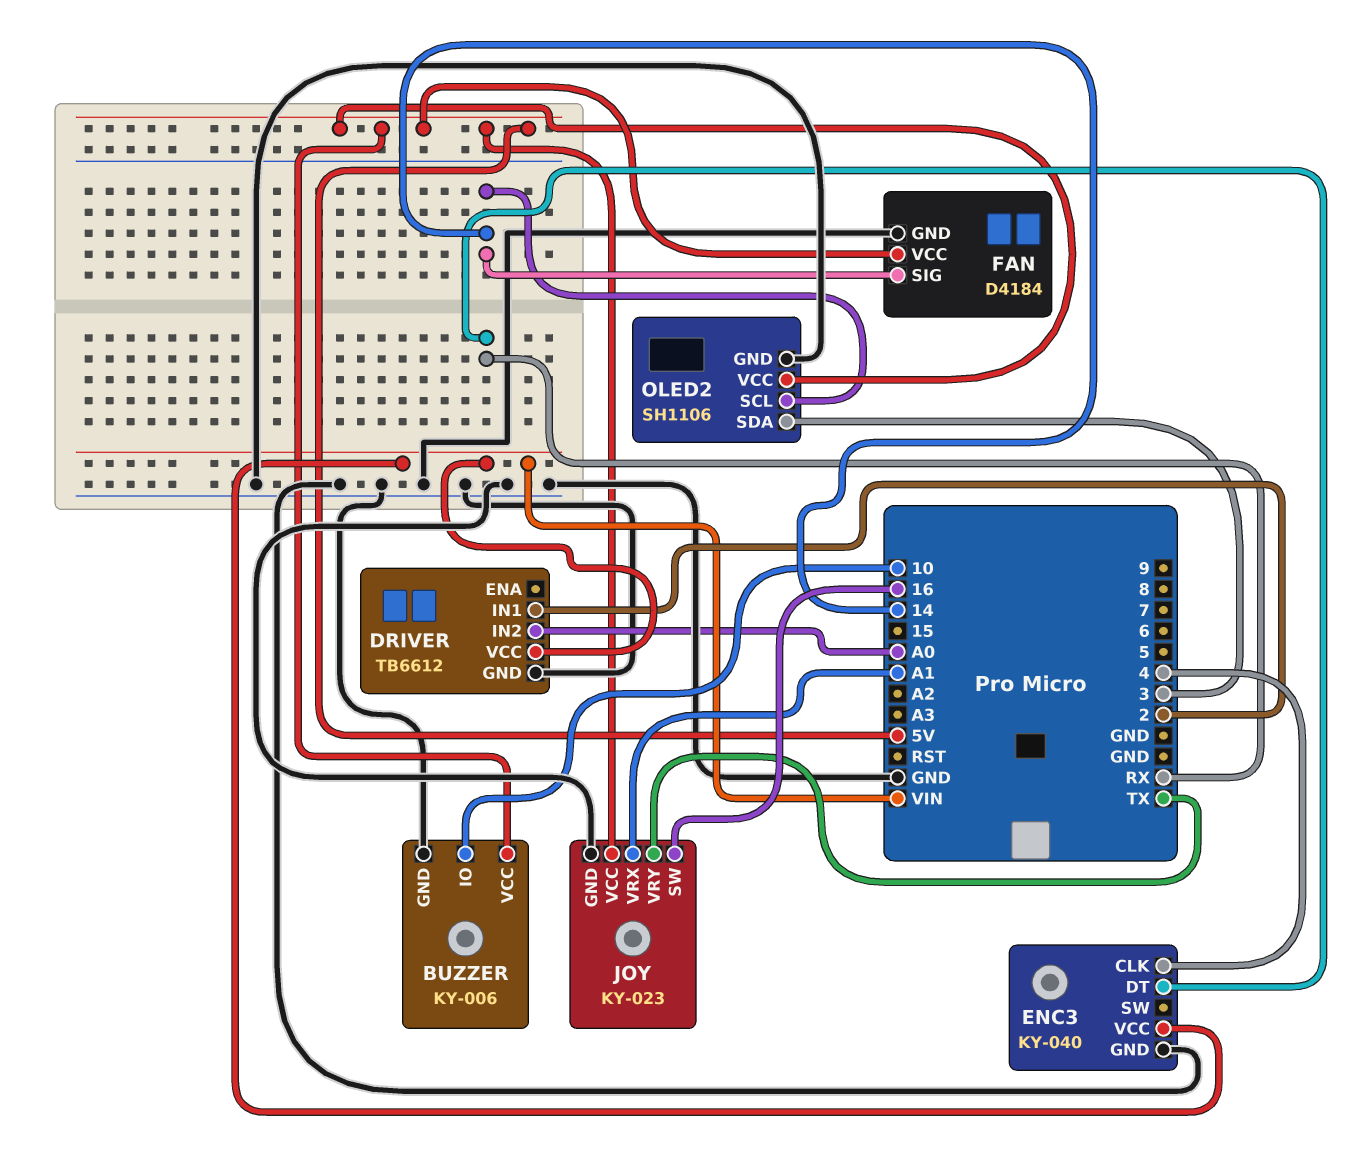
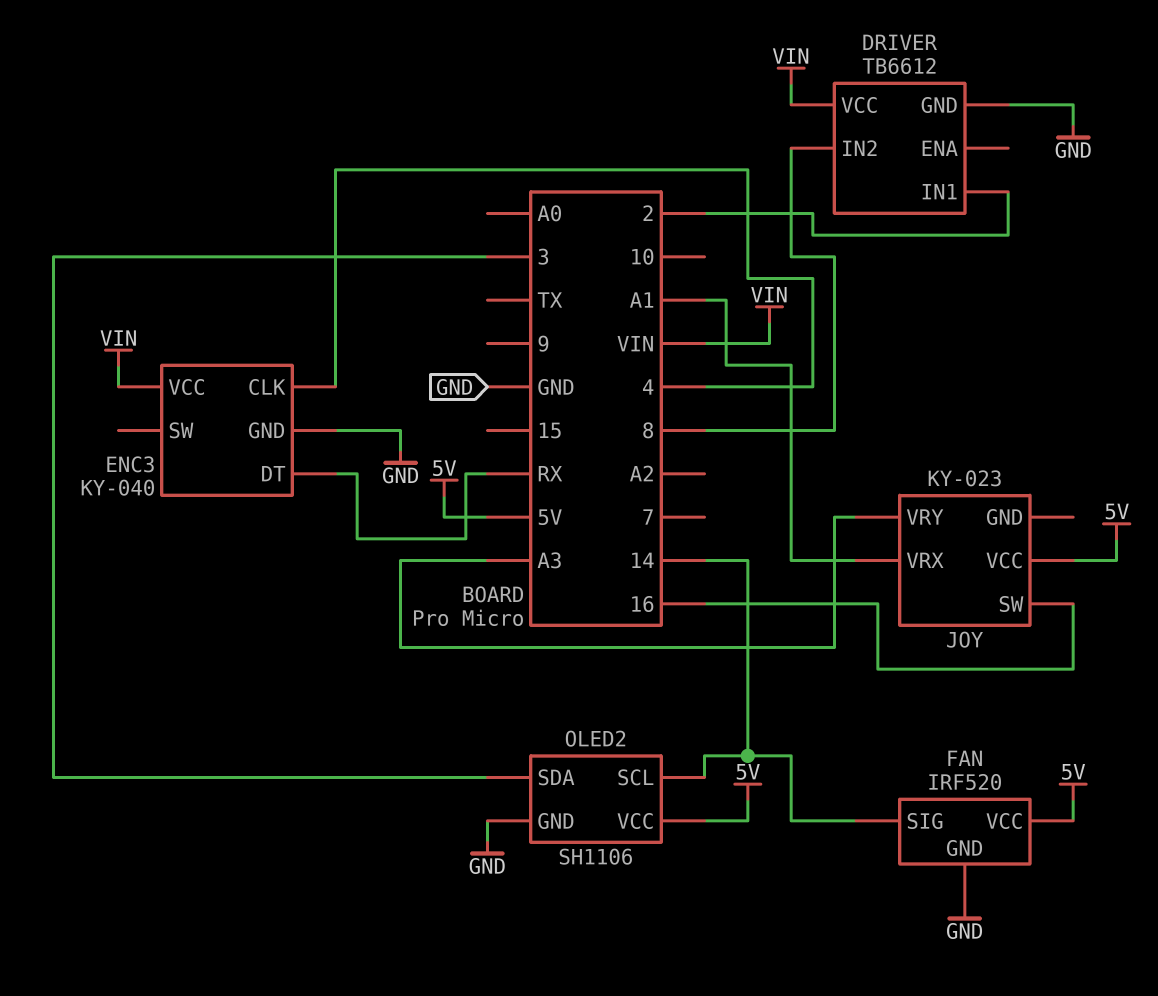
BUZZER: KY-006 -> none
BUZZER pin GND: GND -> none
BUZZER pin IO: 10 -> none
BUZZER pin VCC: 5V -> none
DRIVER pin IN2: A0 -> 8
FAN: D4184 -> IRF520
JOY pin GND: GND -> none
JOY pin VRY: TX -> A3

